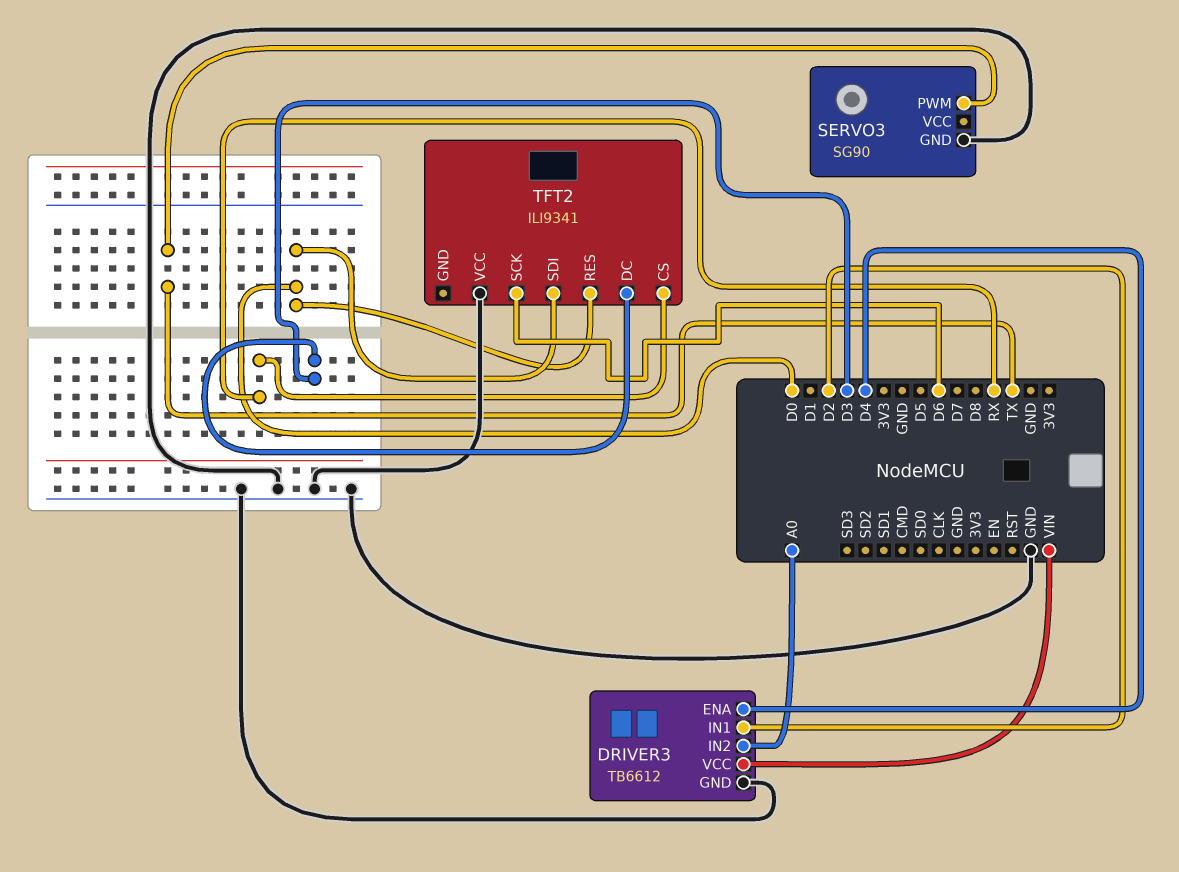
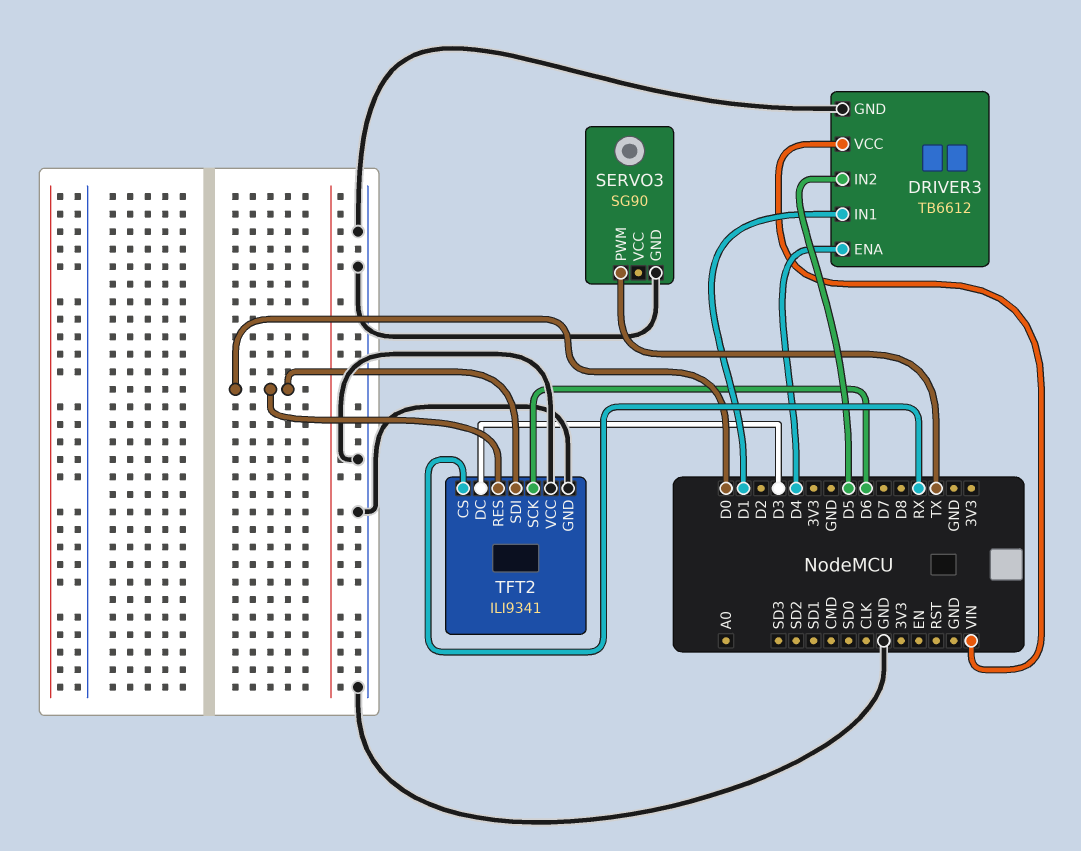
DRIVER3 pin IN1: D2 -> D1
DRIVER3 pin IN2: A0 -> D5
TFT2 pin GND: none -> GND

